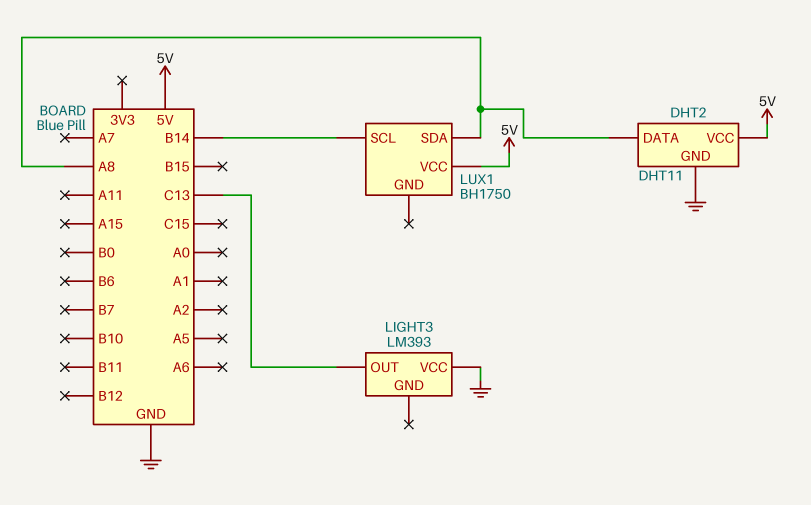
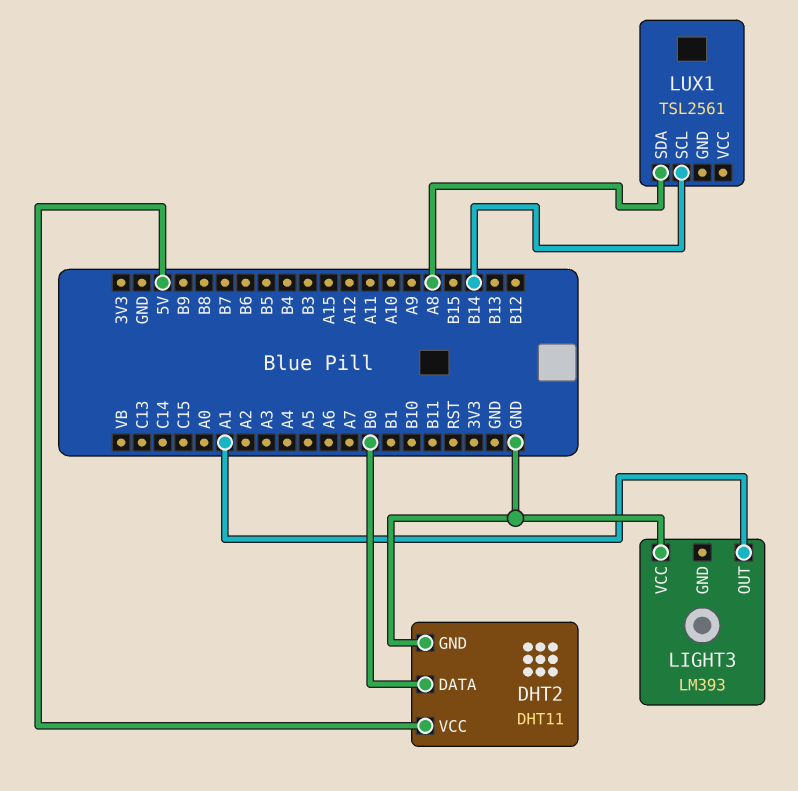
DHT2 pin DATA: A8 -> B0
LIGHT3 pin OUT: C13 -> A1
LUX1: BH1750 -> TSL2561
LUX1 pin VCC: 5V -> none

